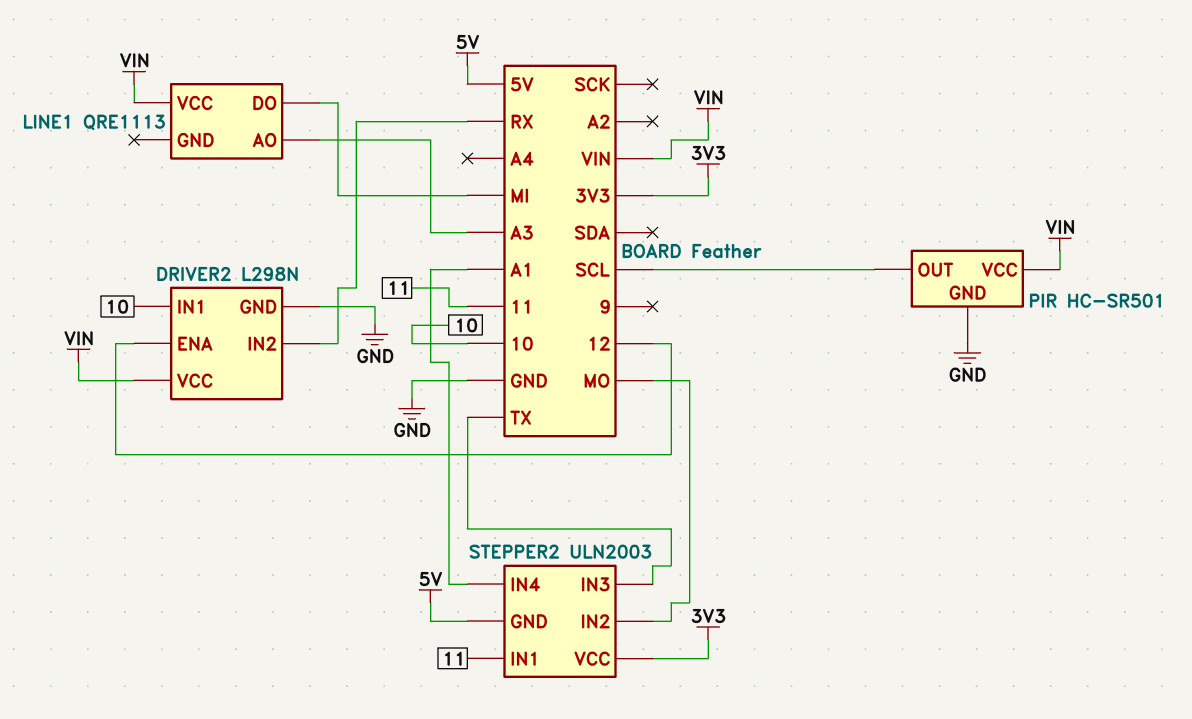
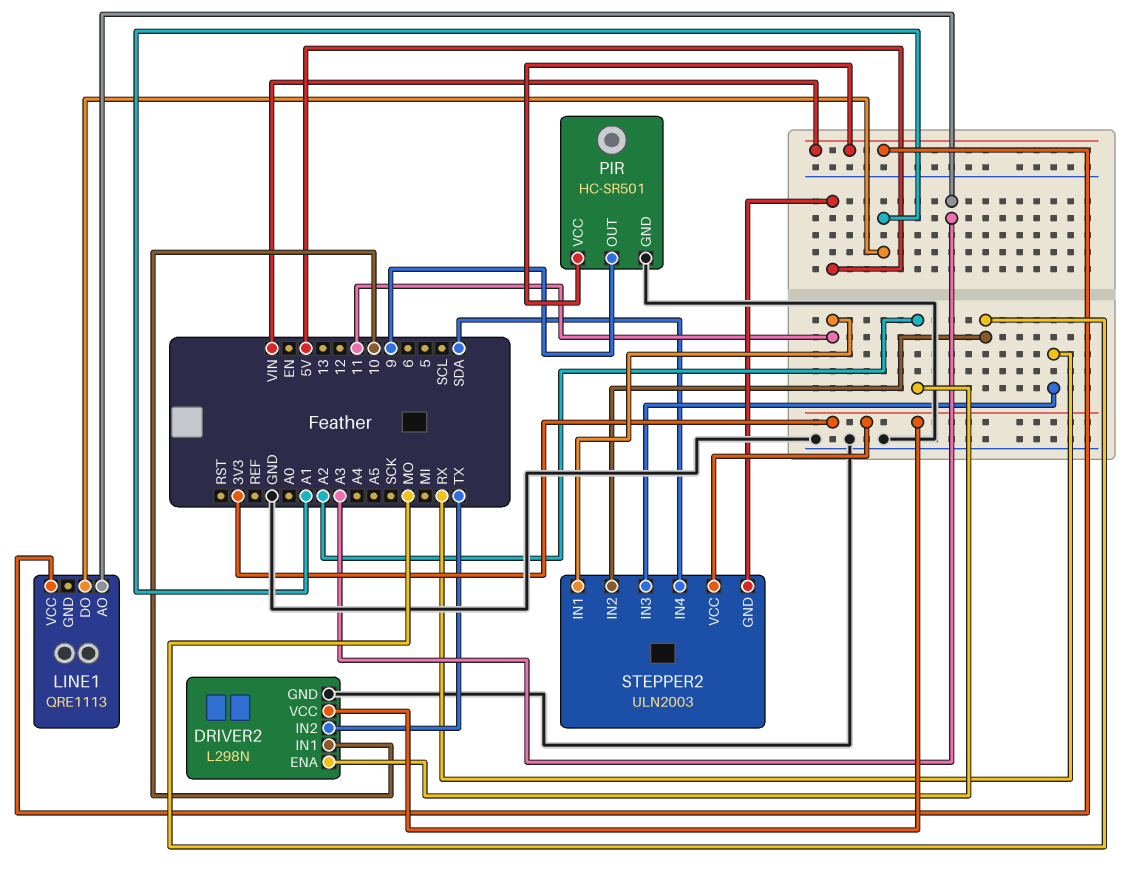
DRIVER2 pin ENA: 12 -> A2
DRIVER2 pin IN2: RX -> TX
DRIVER2 pin VCC: VIN -> 3V3
LINE1 pin DO: MI -> A1
PIR pin OUT: SCL -> 9
STEPPER2 pin IN3: TX -> RX
STEPPER2 pin IN4: A1 -> SDA

